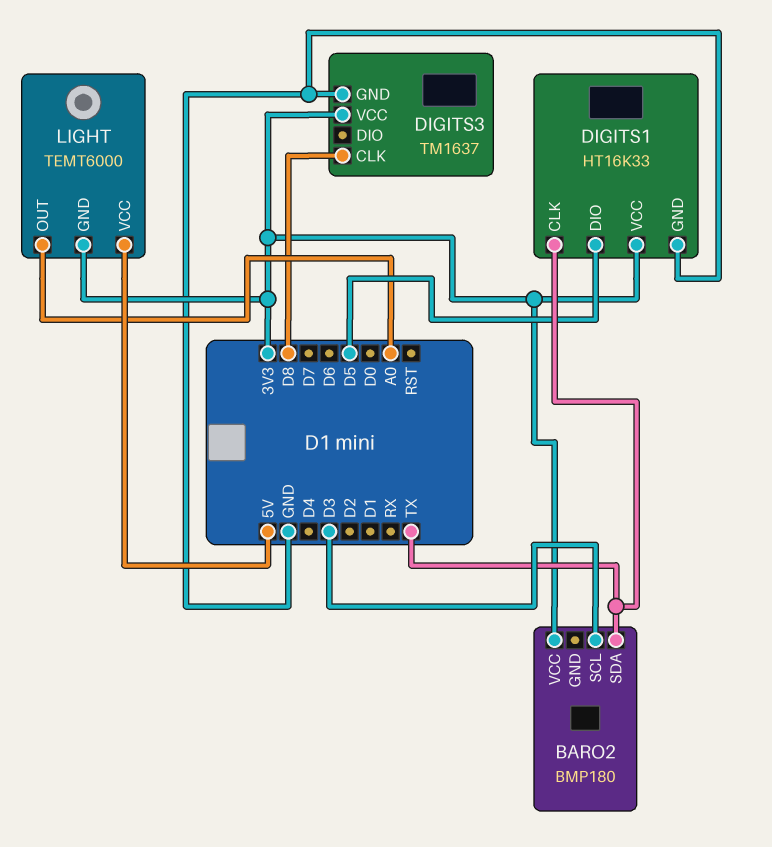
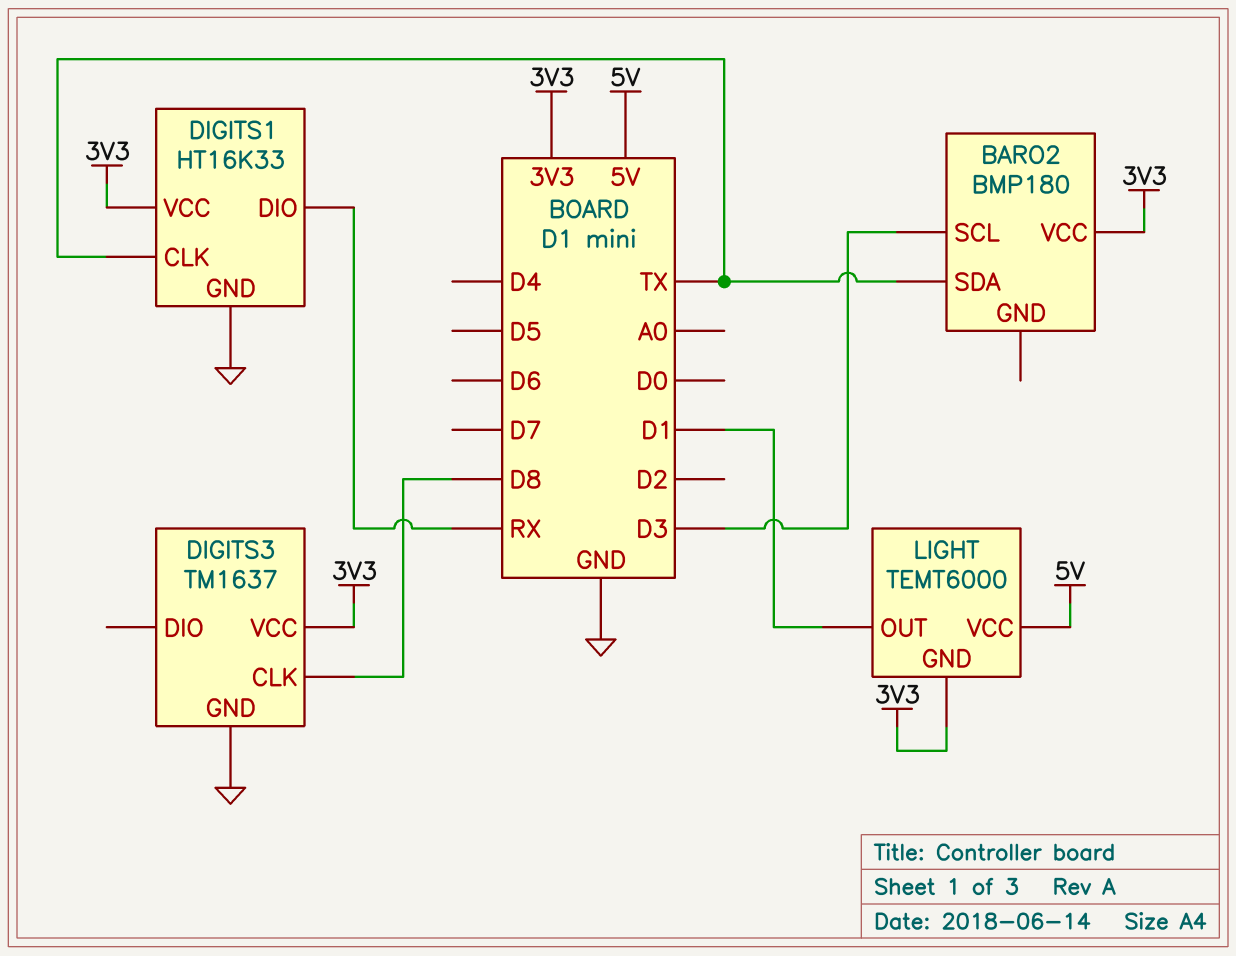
DIGITS1 pin DIO: D5 -> RX
LIGHT pin OUT: A0 -> D1

